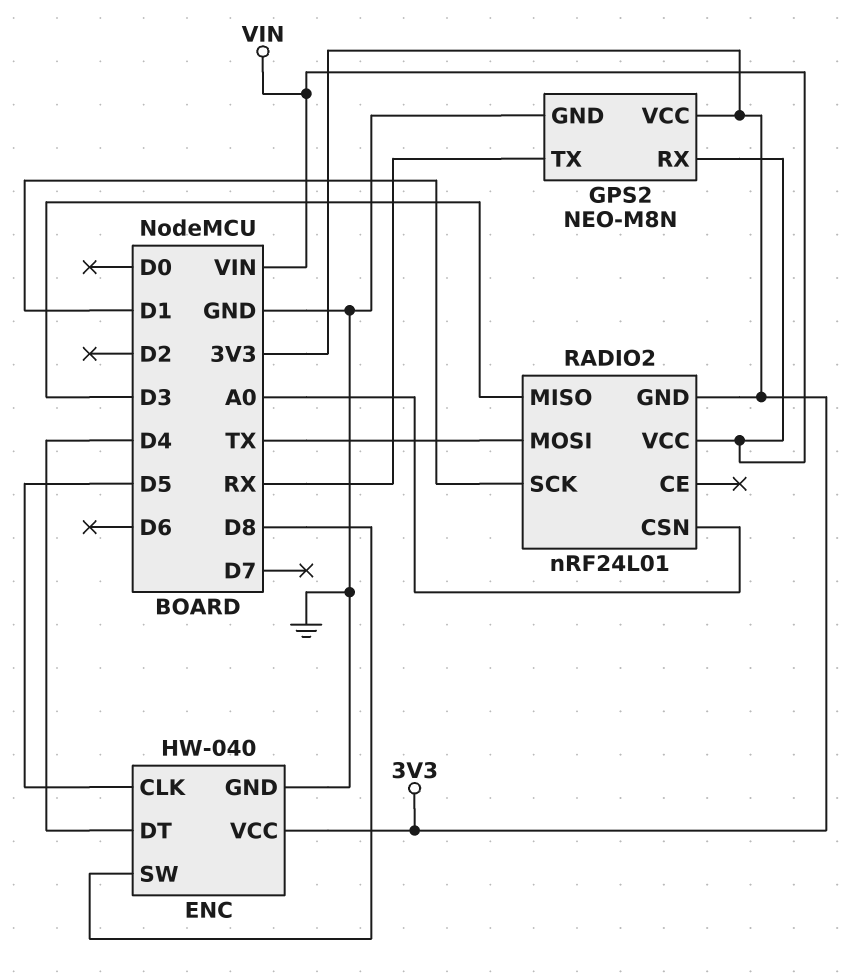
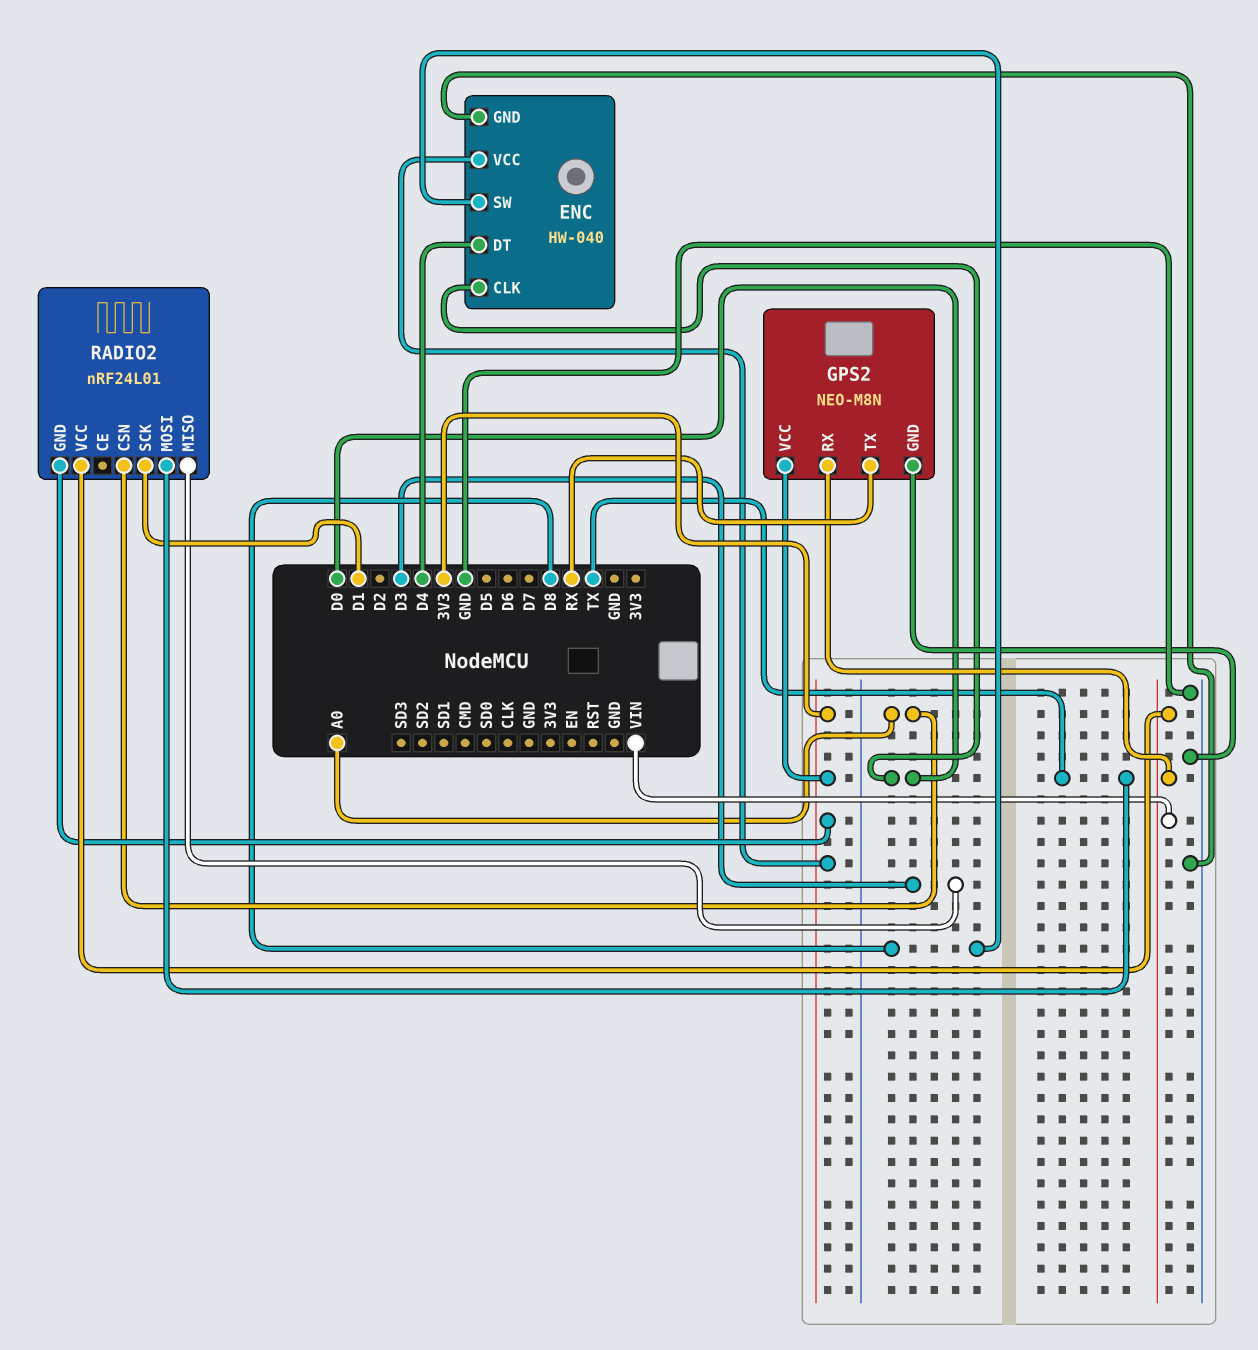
ENC pin CLK: D5 -> D0

